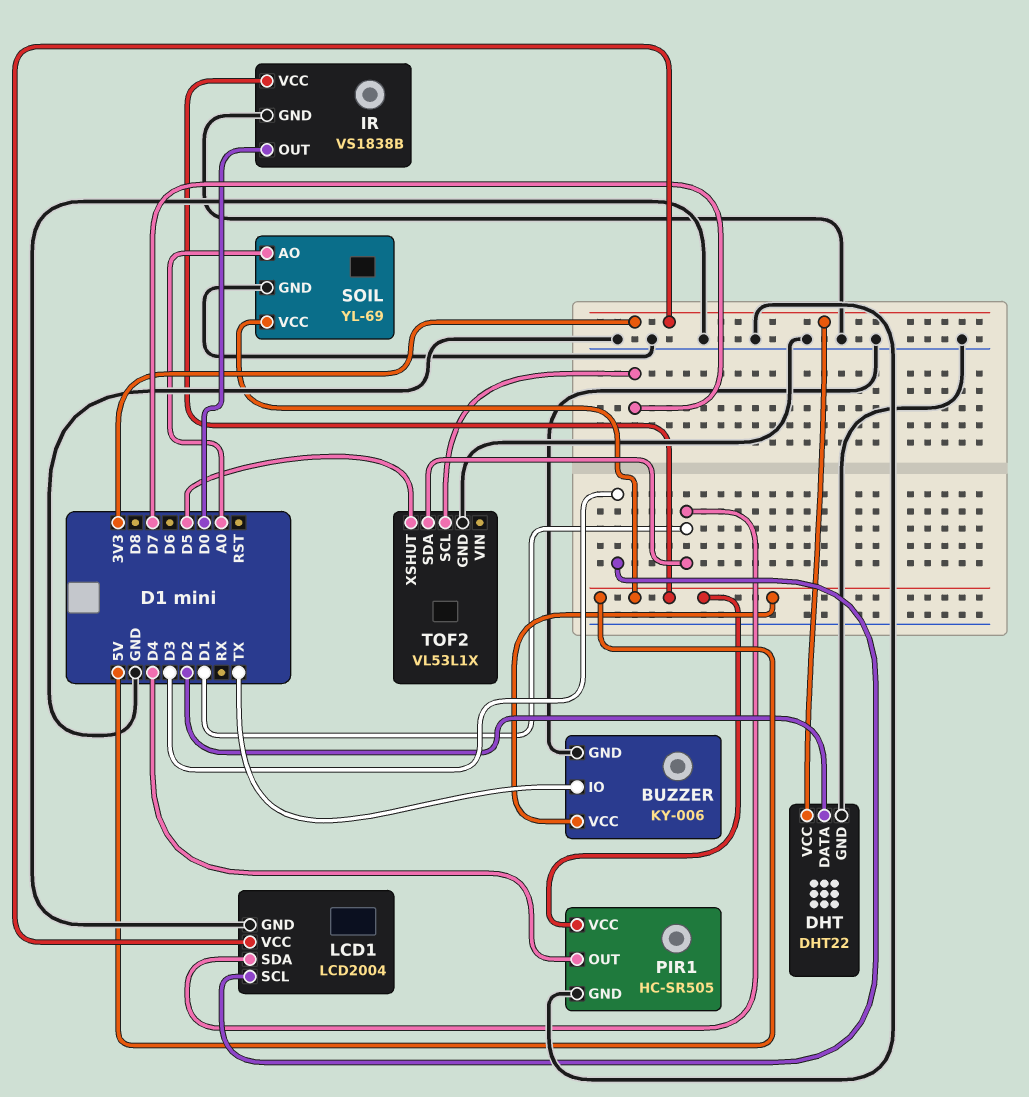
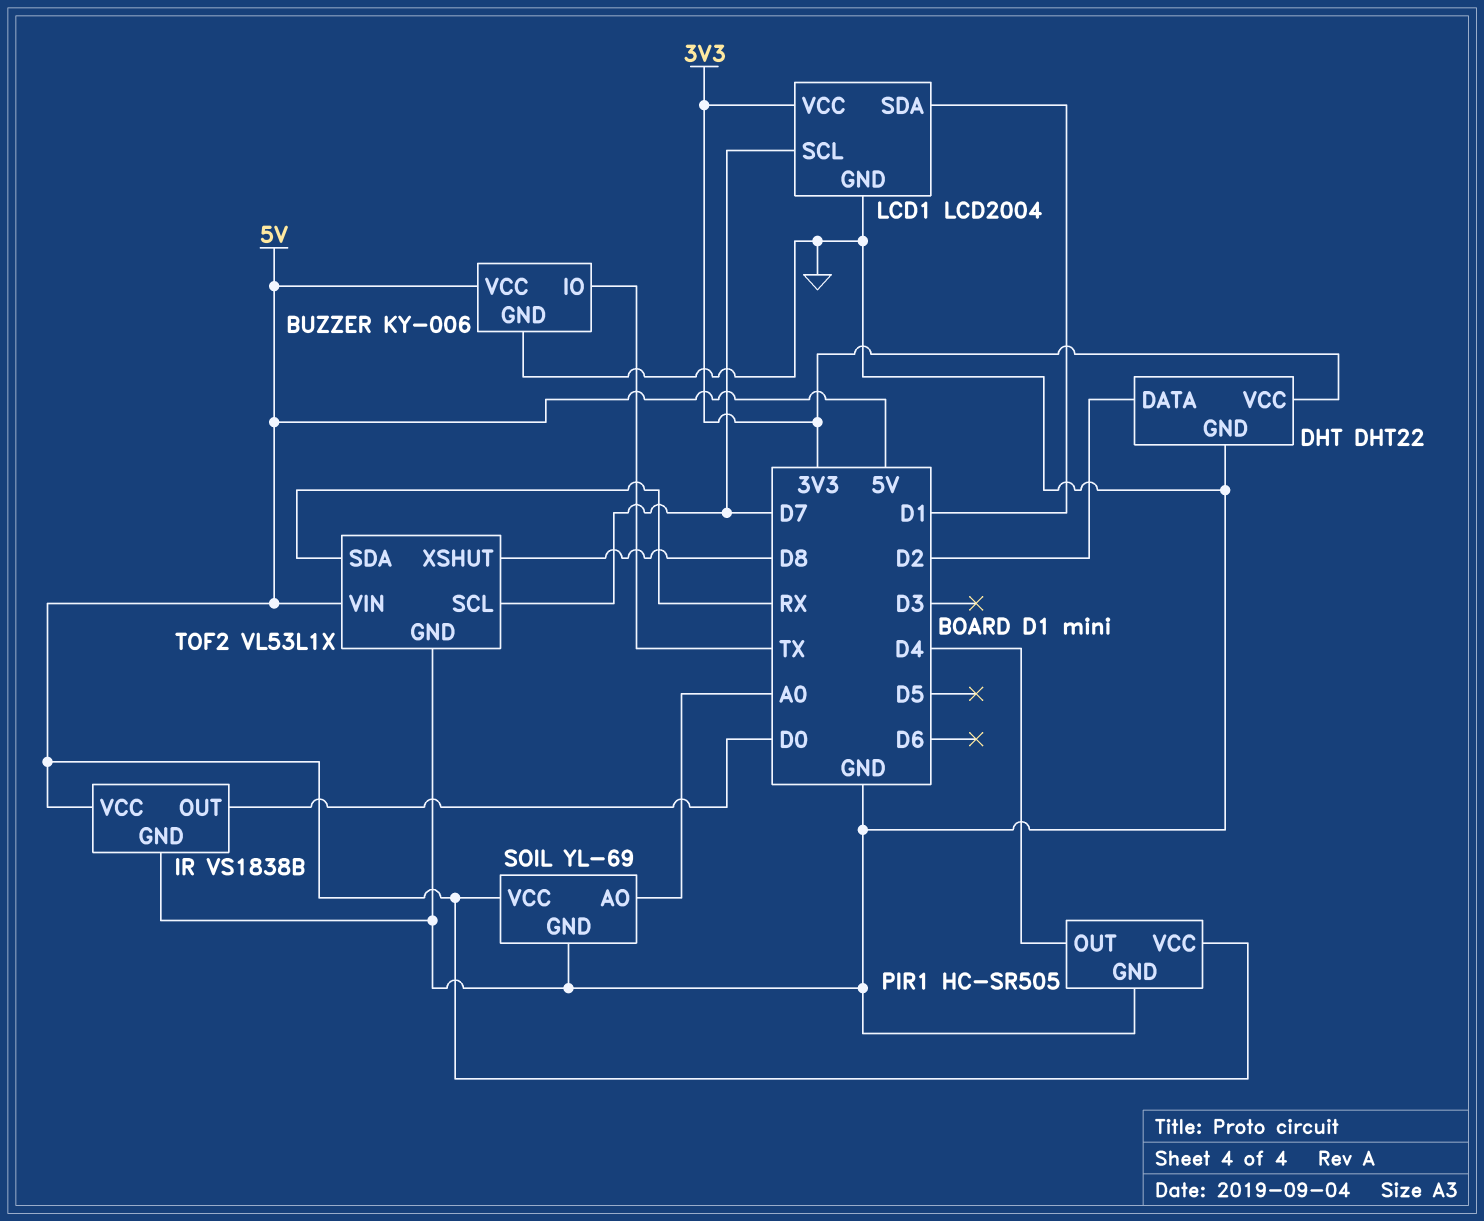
LCD1 pin SCL: D3 -> D7
TOF2 pin SDA: D1 -> RX
TOF2 pin VIN: none -> 5V
TOF2 pin XSHUT: D5 -> D8

